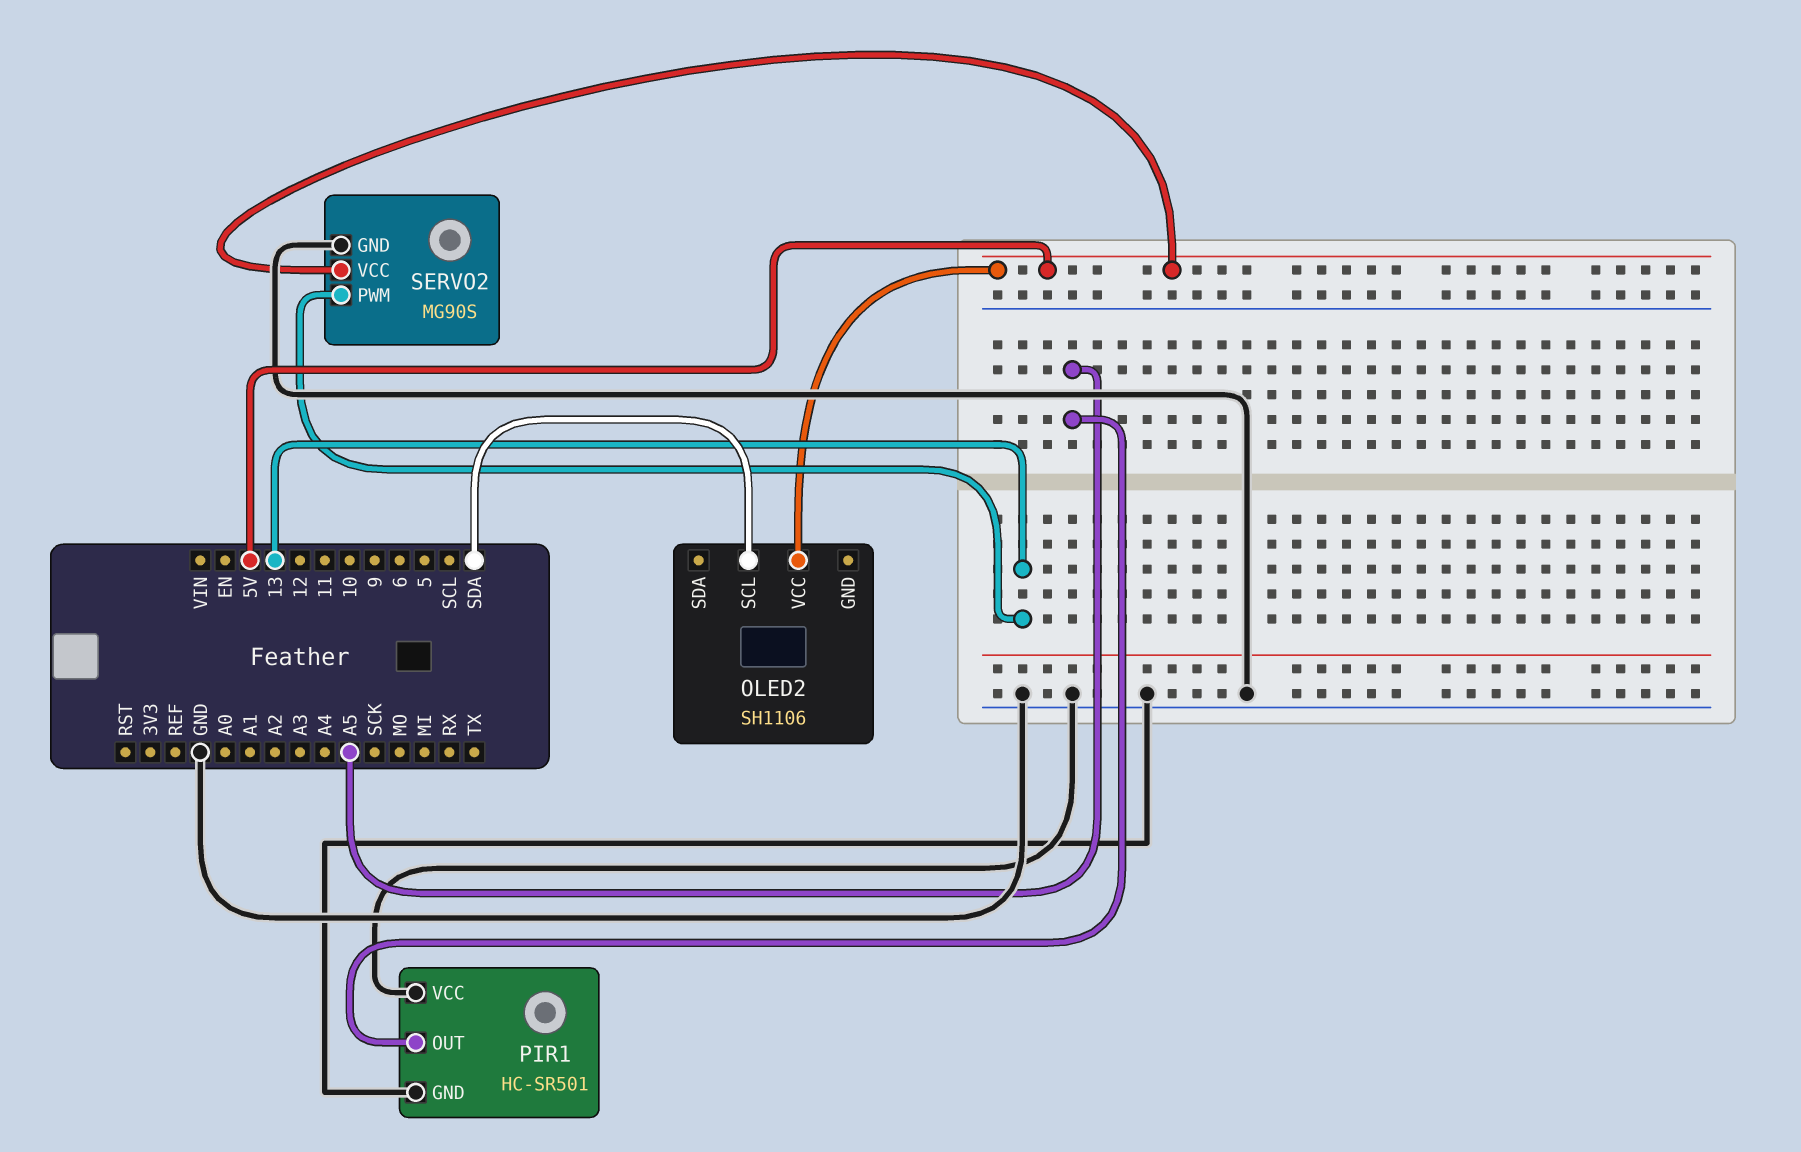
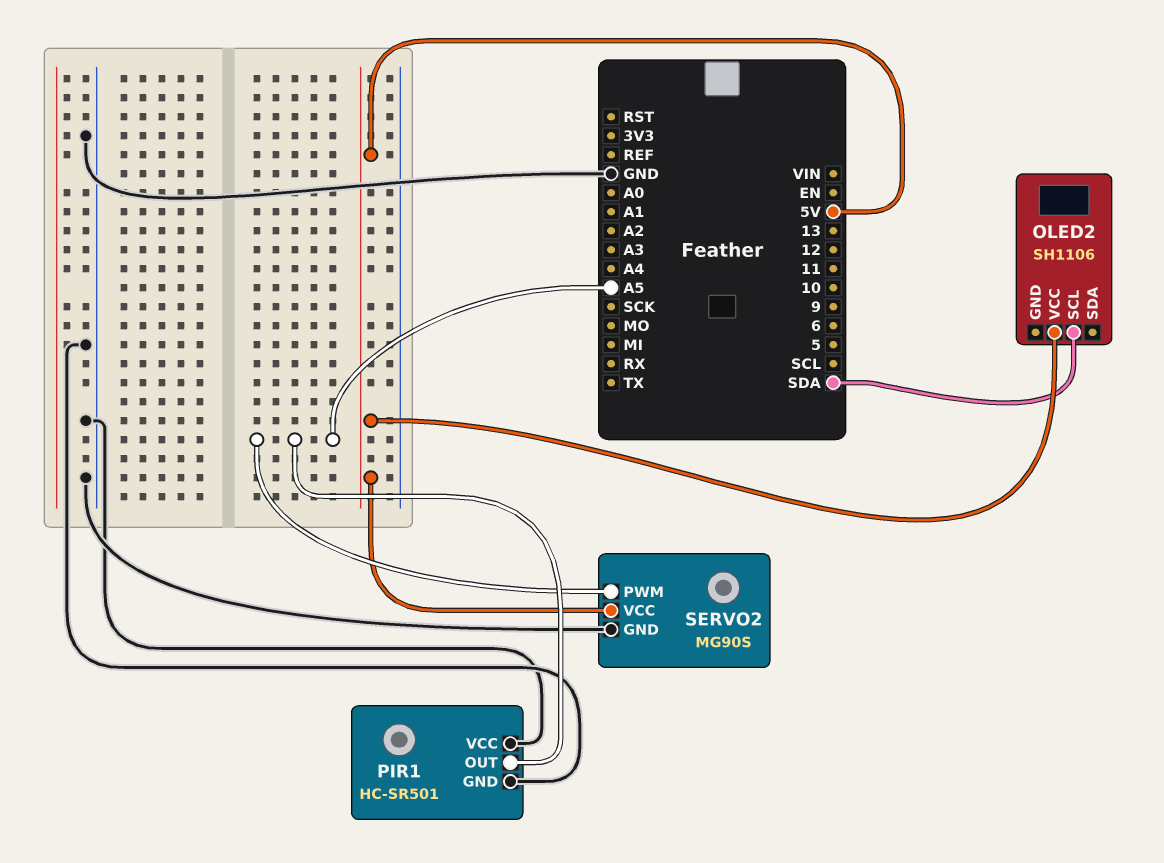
SERVO2 pin PWM: 13 -> A5

